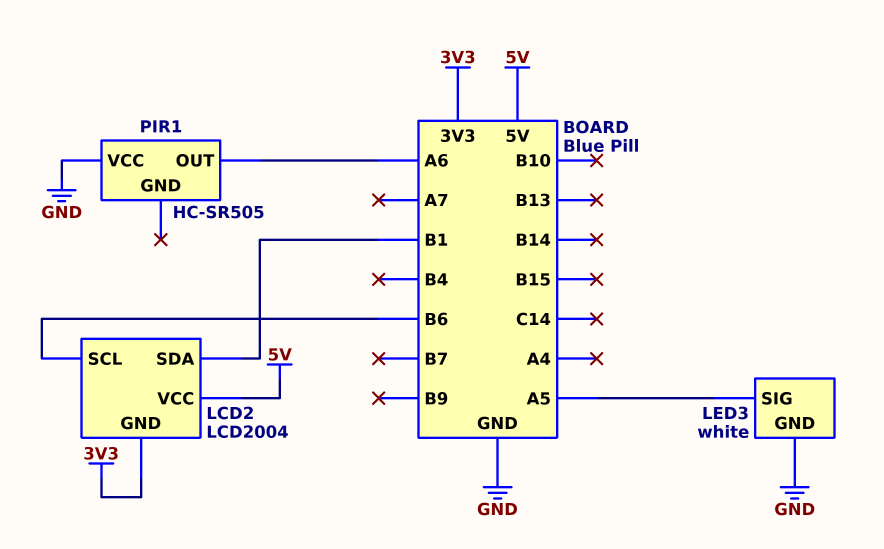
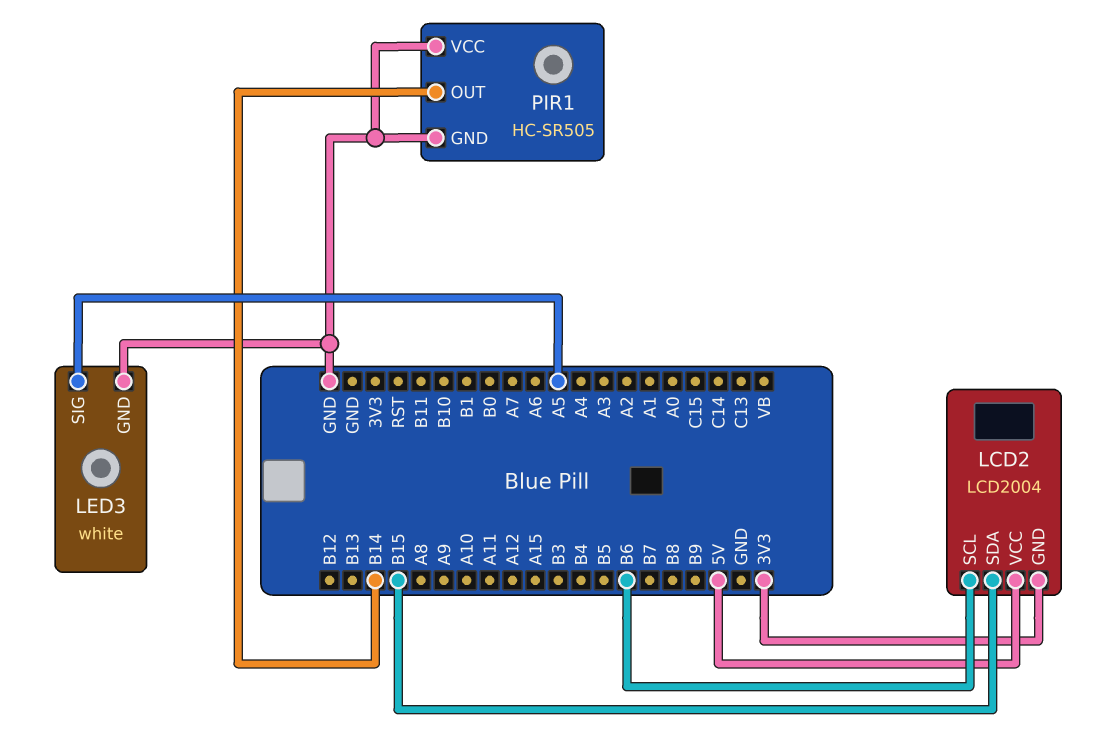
LCD2 pin SDA: B1 -> B15
PIR1 pin GND: none -> GND
PIR1 pin OUT: A6 -> B14

